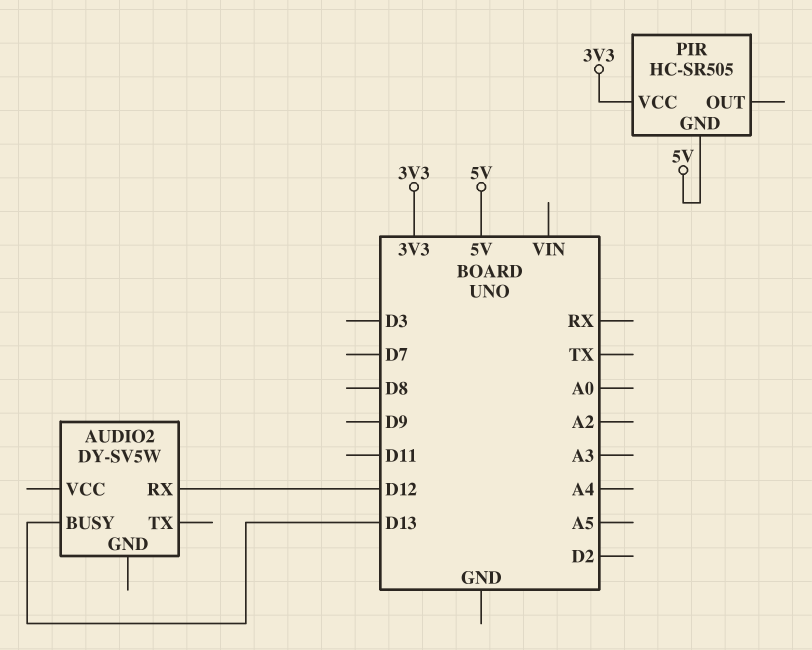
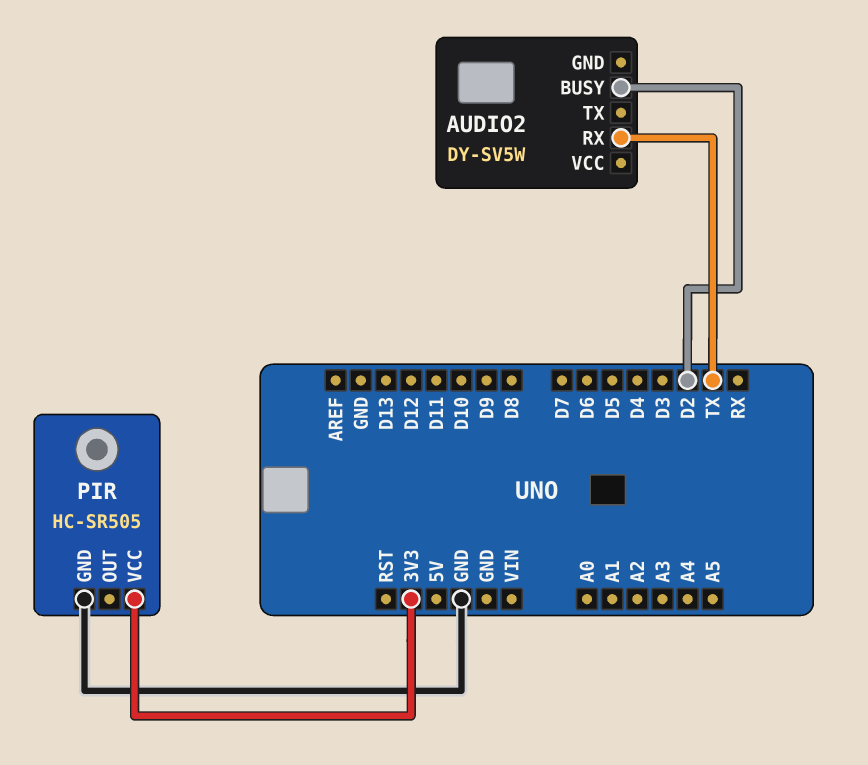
AUDIO2 pin BUSY: D13 -> D2
AUDIO2 pin RX: D12 -> TX
PIR pin GND: 5V -> GND

